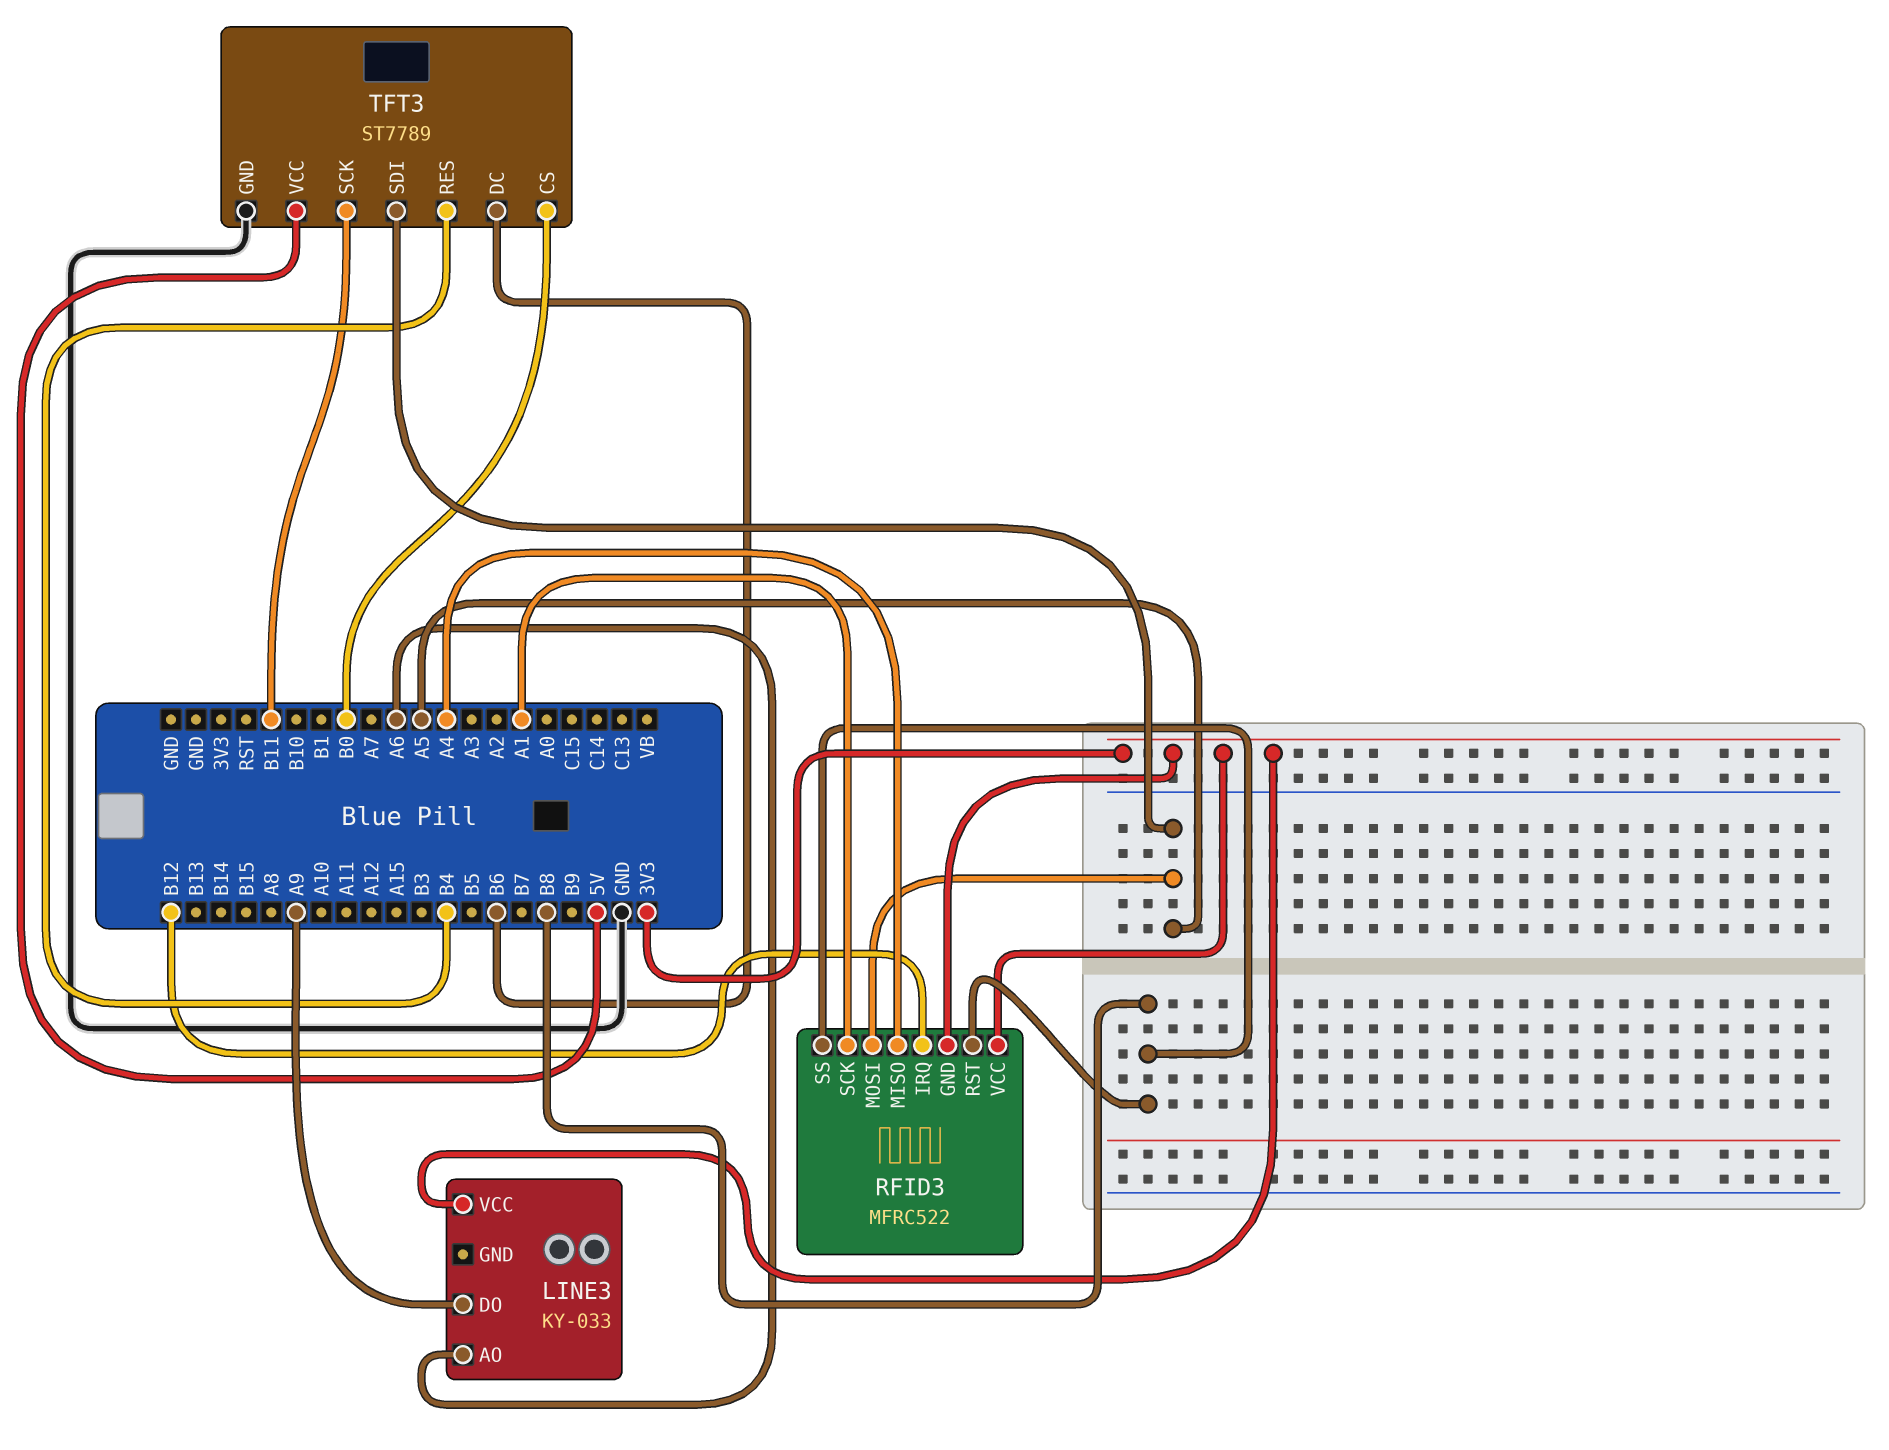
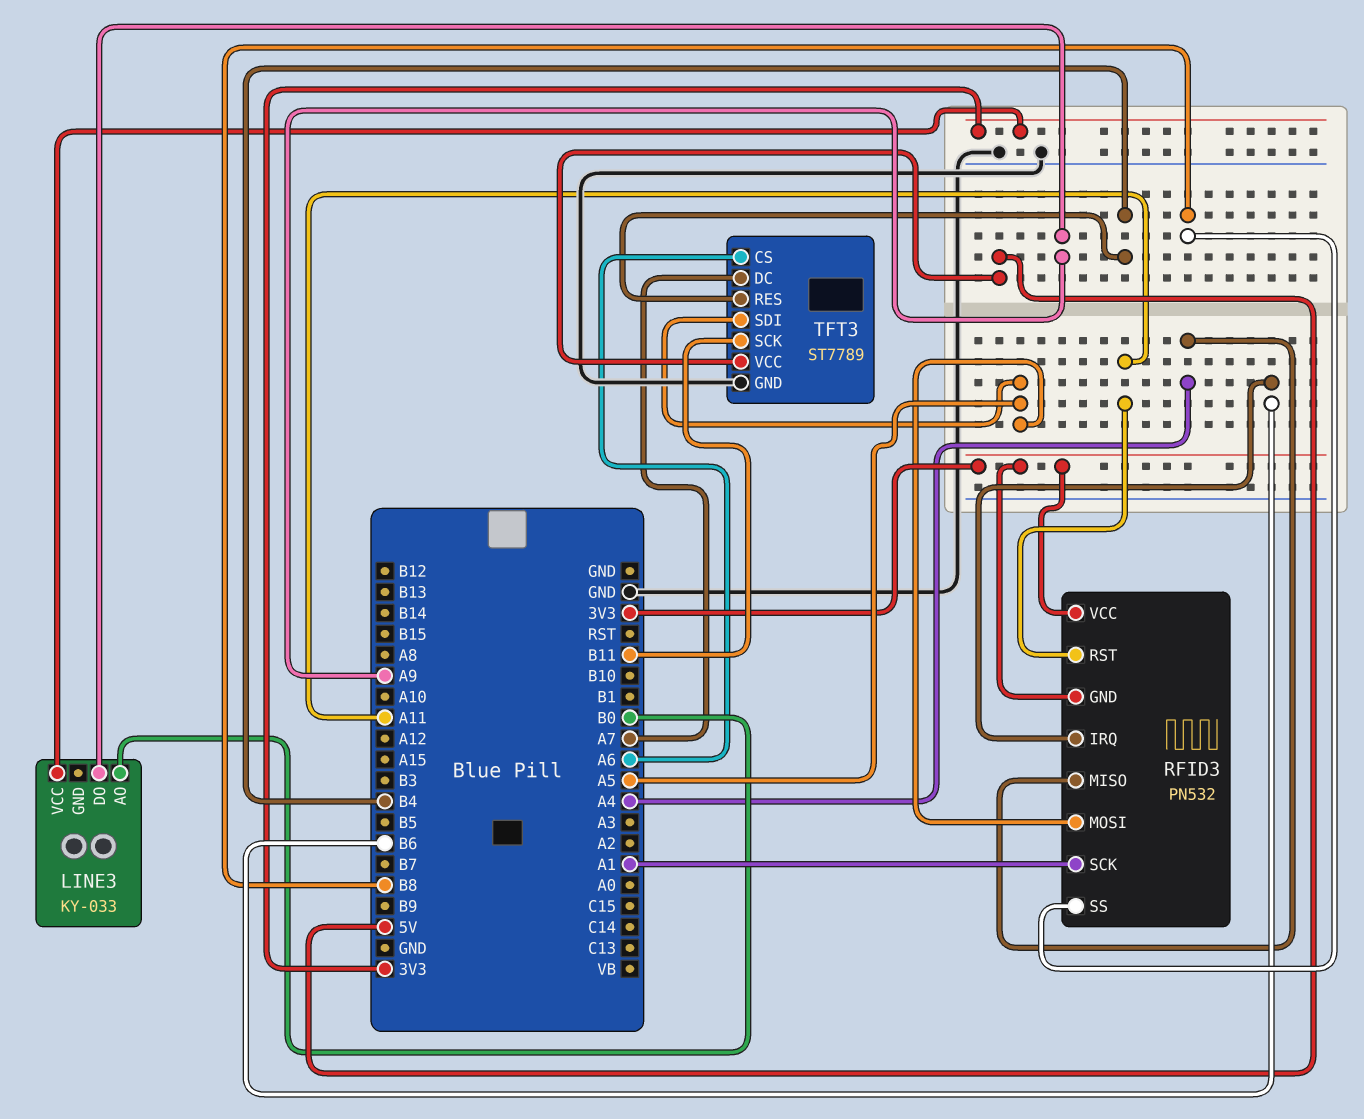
LINE3 pin AO: A6 -> B0
RFID3: MFRC522 -> PN532
RFID3 pin IRQ: B12 -> B6
RFID3 pin RST: B8 -> A11
TFT3 pin CS: B0 -> A6
TFT3 pin DC: B6 -> A7

